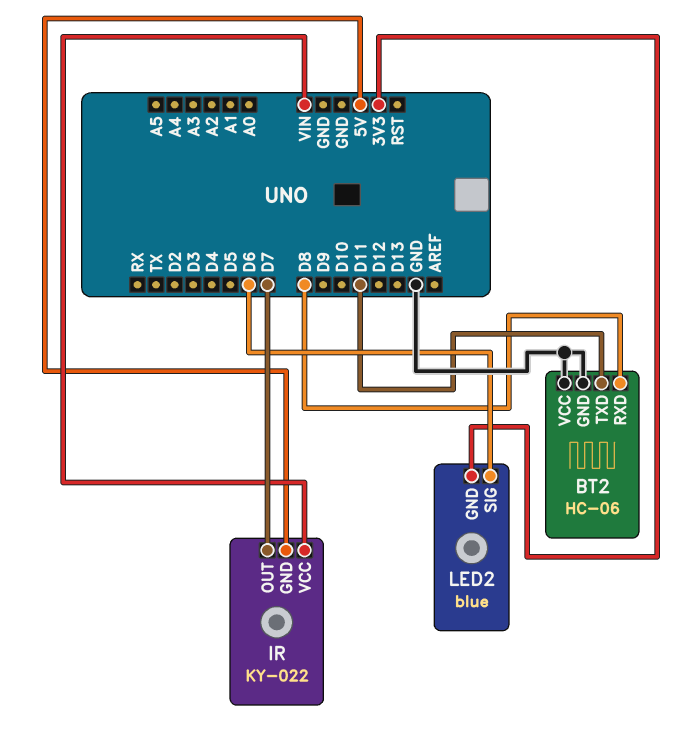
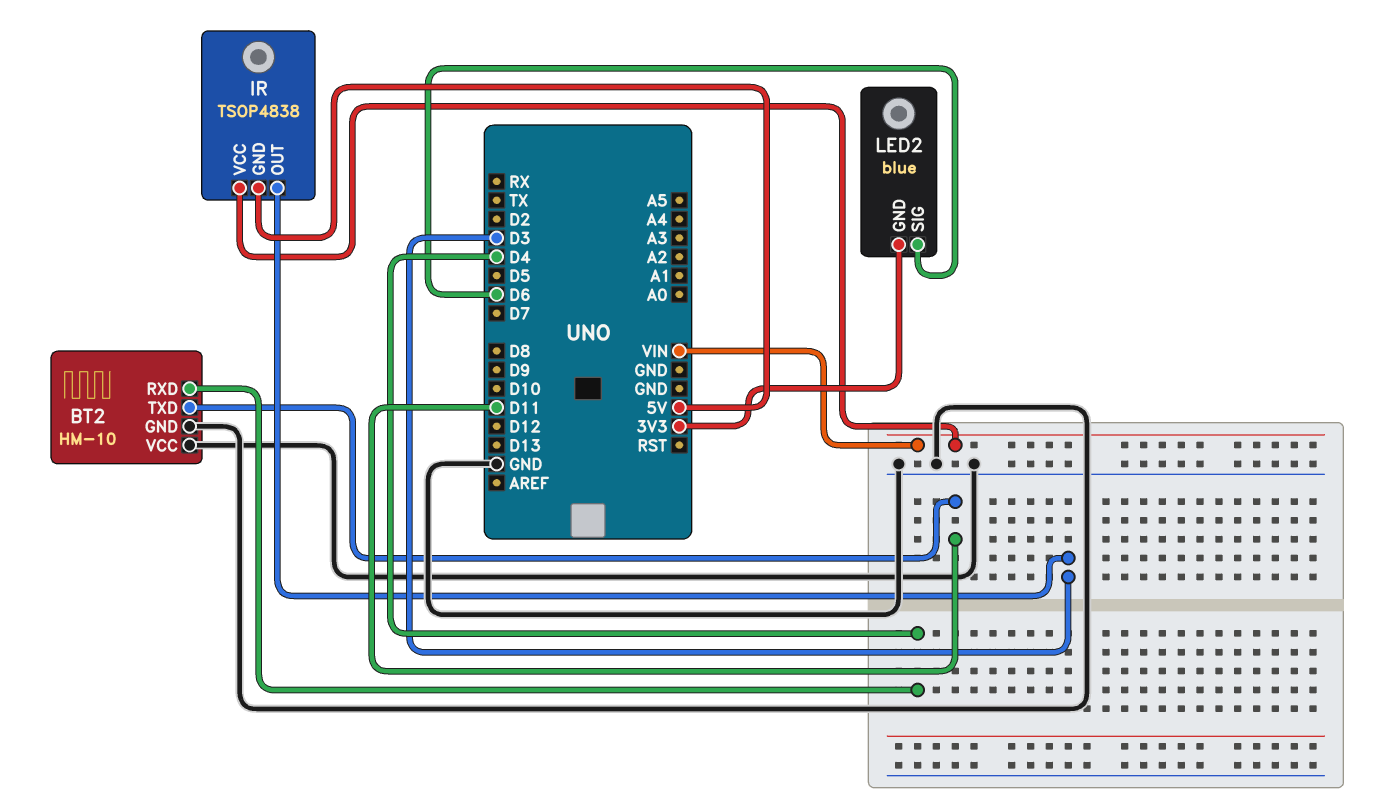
BT2: HC-06 -> HM-10
BT2 pin RXD: D8 -> D4
IR: KY-022 -> TSOP4838
IR pin OUT: D7 -> D3

